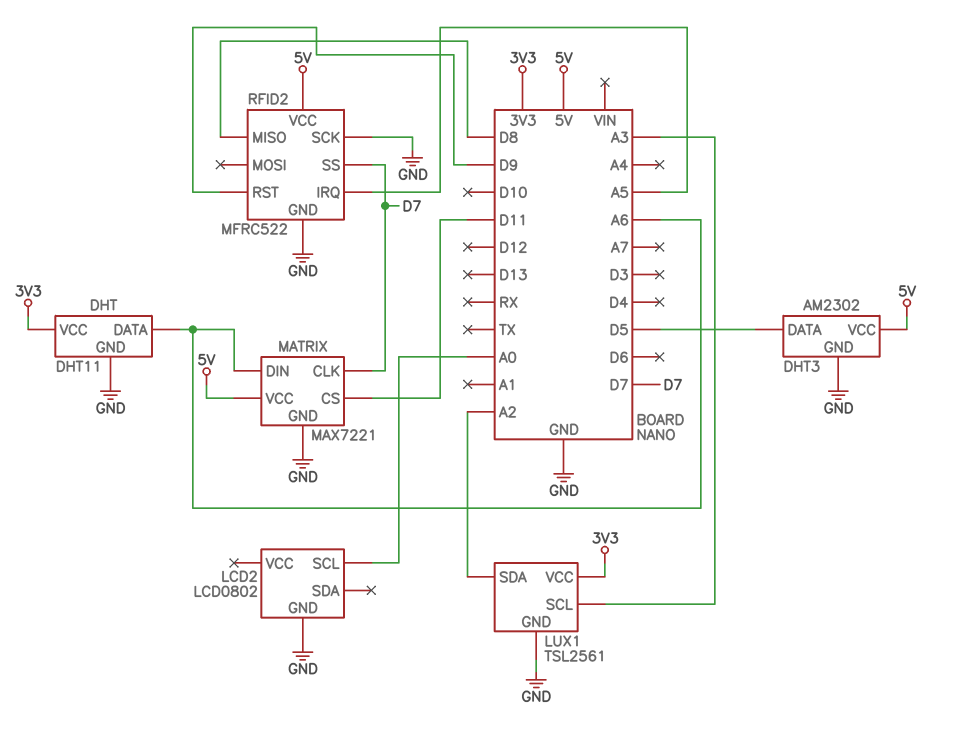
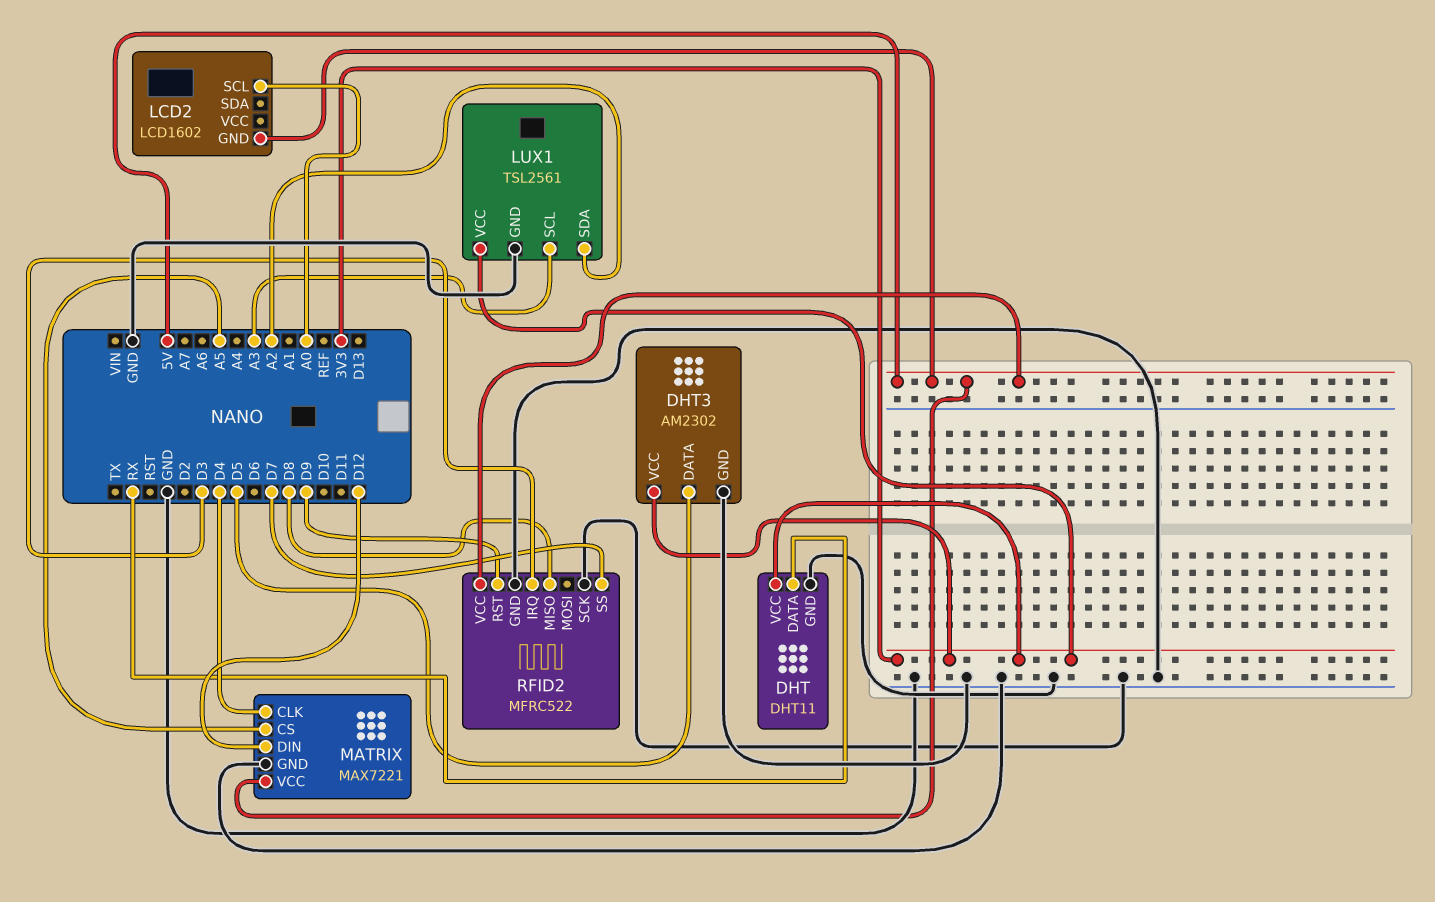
DHT pin DATA: A6 -> RX
DHT3 pin VCC: 5V -> 3V3
LCD2: LCD0802 -> LCD1602
LCD2 pin GND: GND -> 5V
MATRIX pin CLK: D7 -> D4
MATRIX pin CS: D11 -> A5
MATRIX pin DIN: A6 -> D12
RFID2 pin IRQ: A5 -> D3

